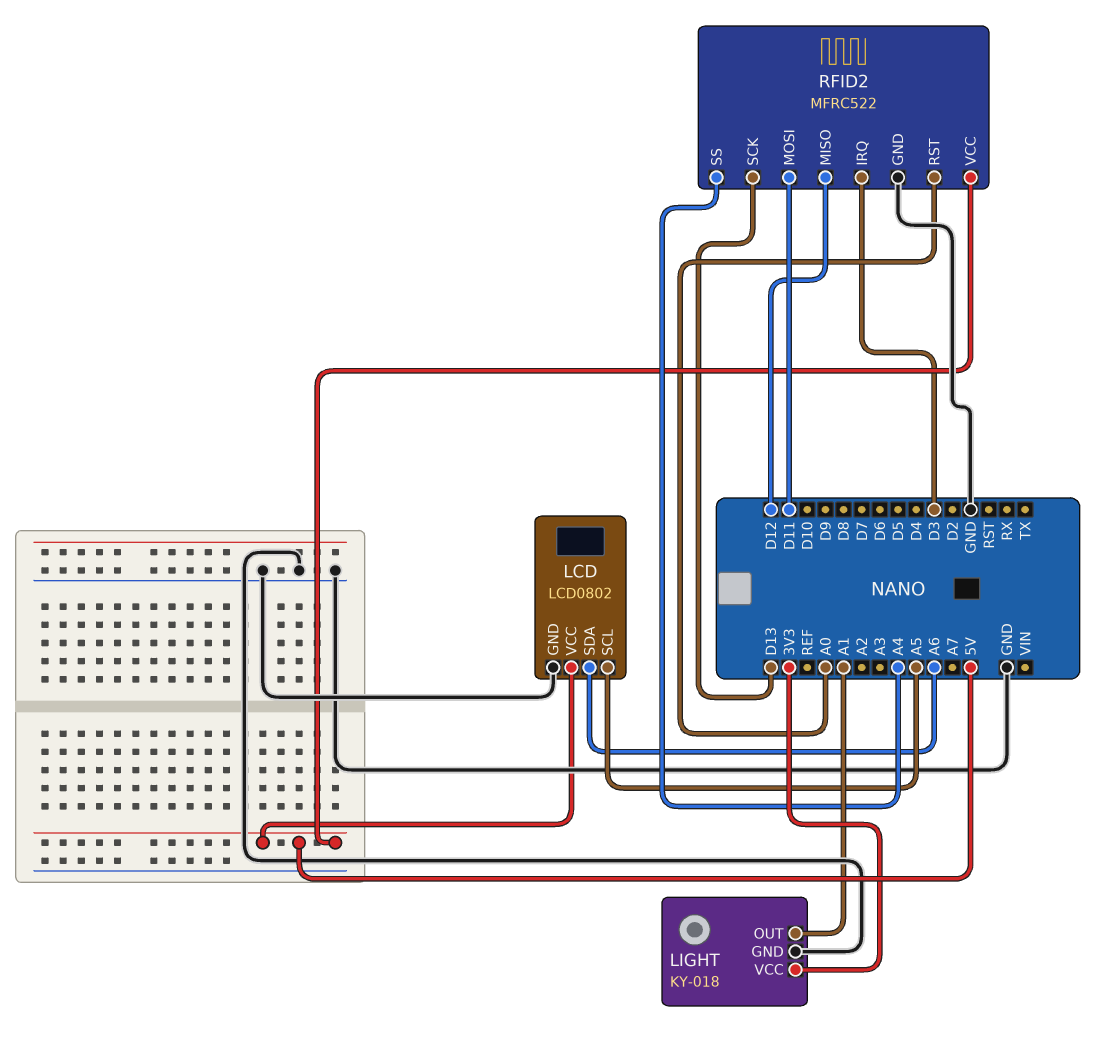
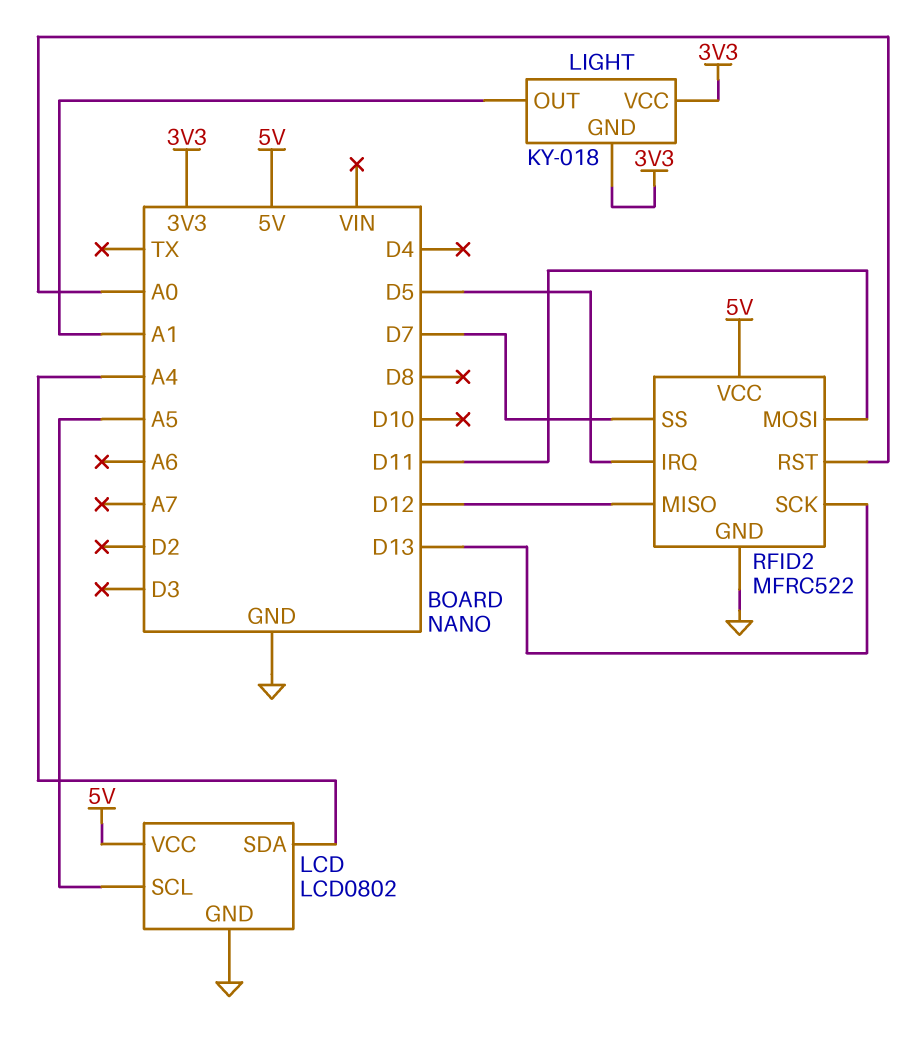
LCD pin SDA: A6 -> A4
LIGHT pin GND: GND -> 3V3
RFID2 pin IRQ: D3 -> D5
RFID2 pin SS: A4 -> D7

